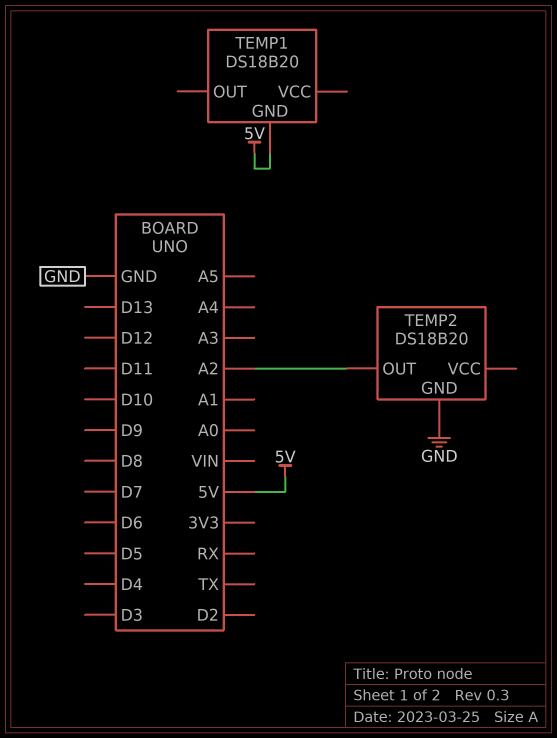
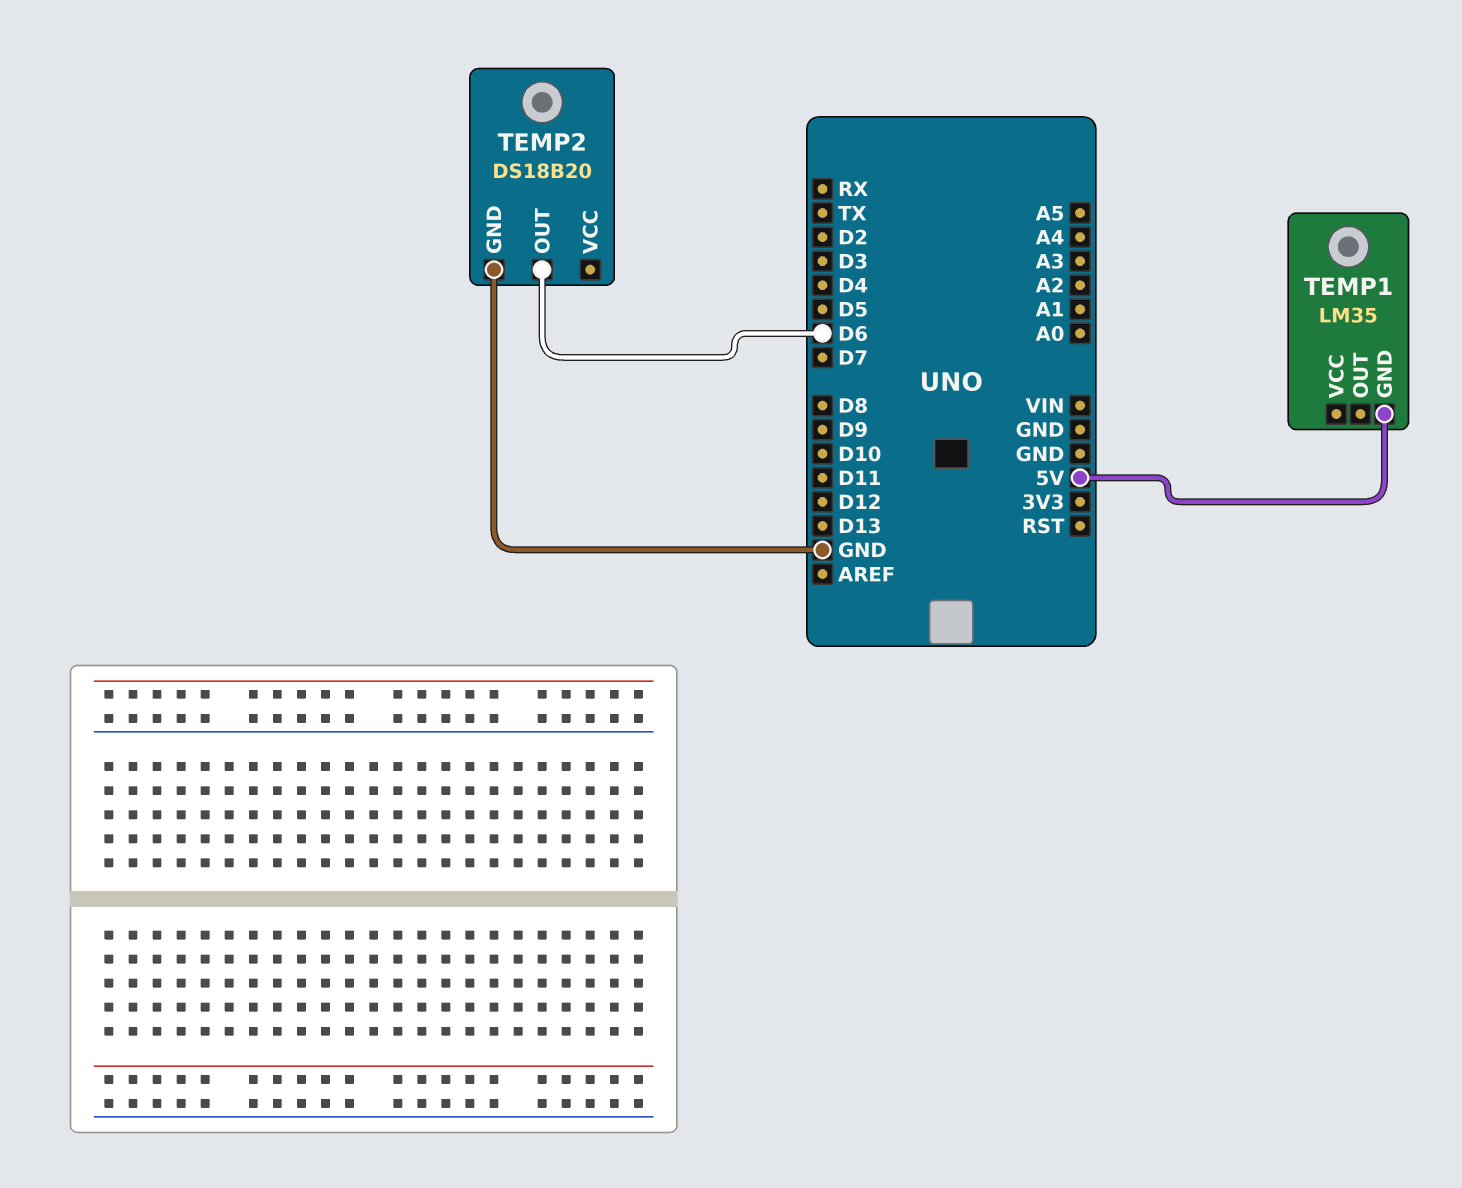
TEMP1: DS18B20 -> LM35
TEMP2 pin OUT: A2 -> D6

